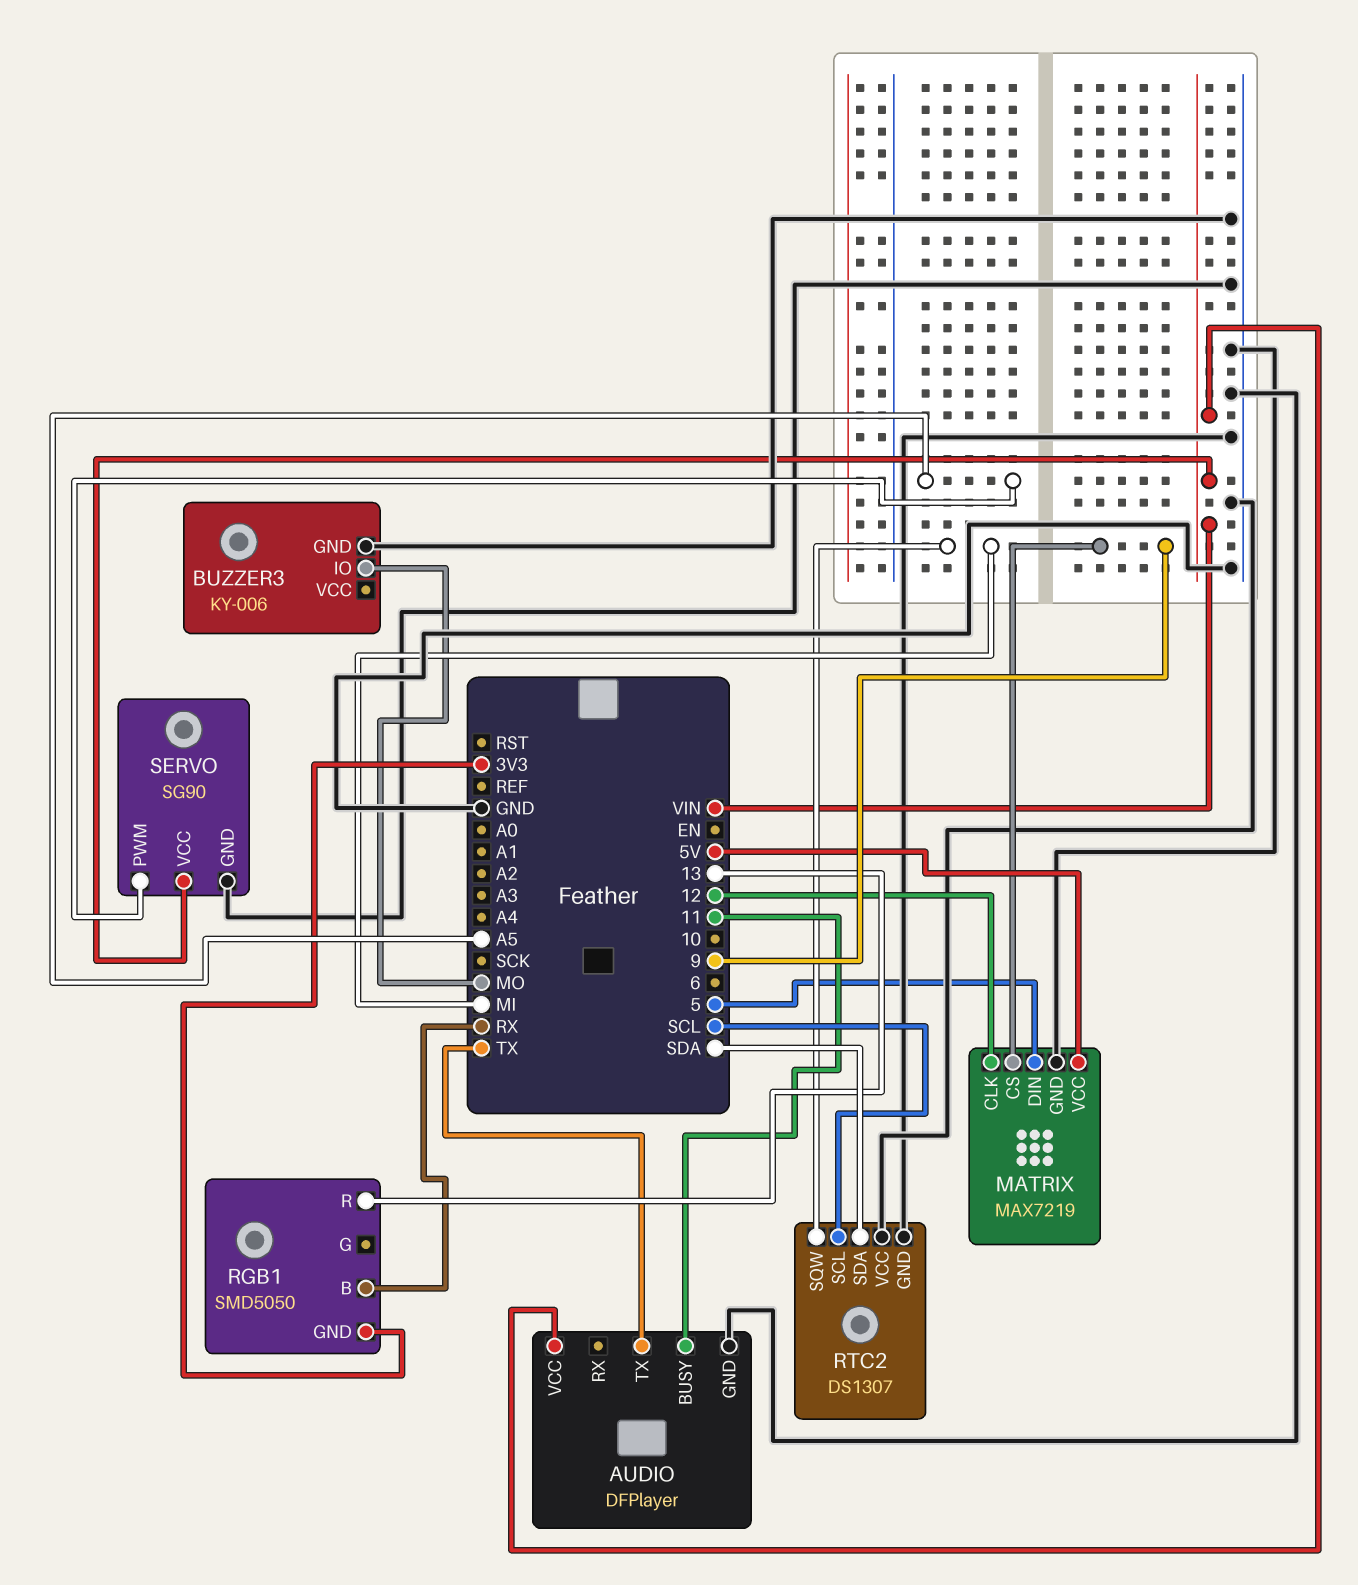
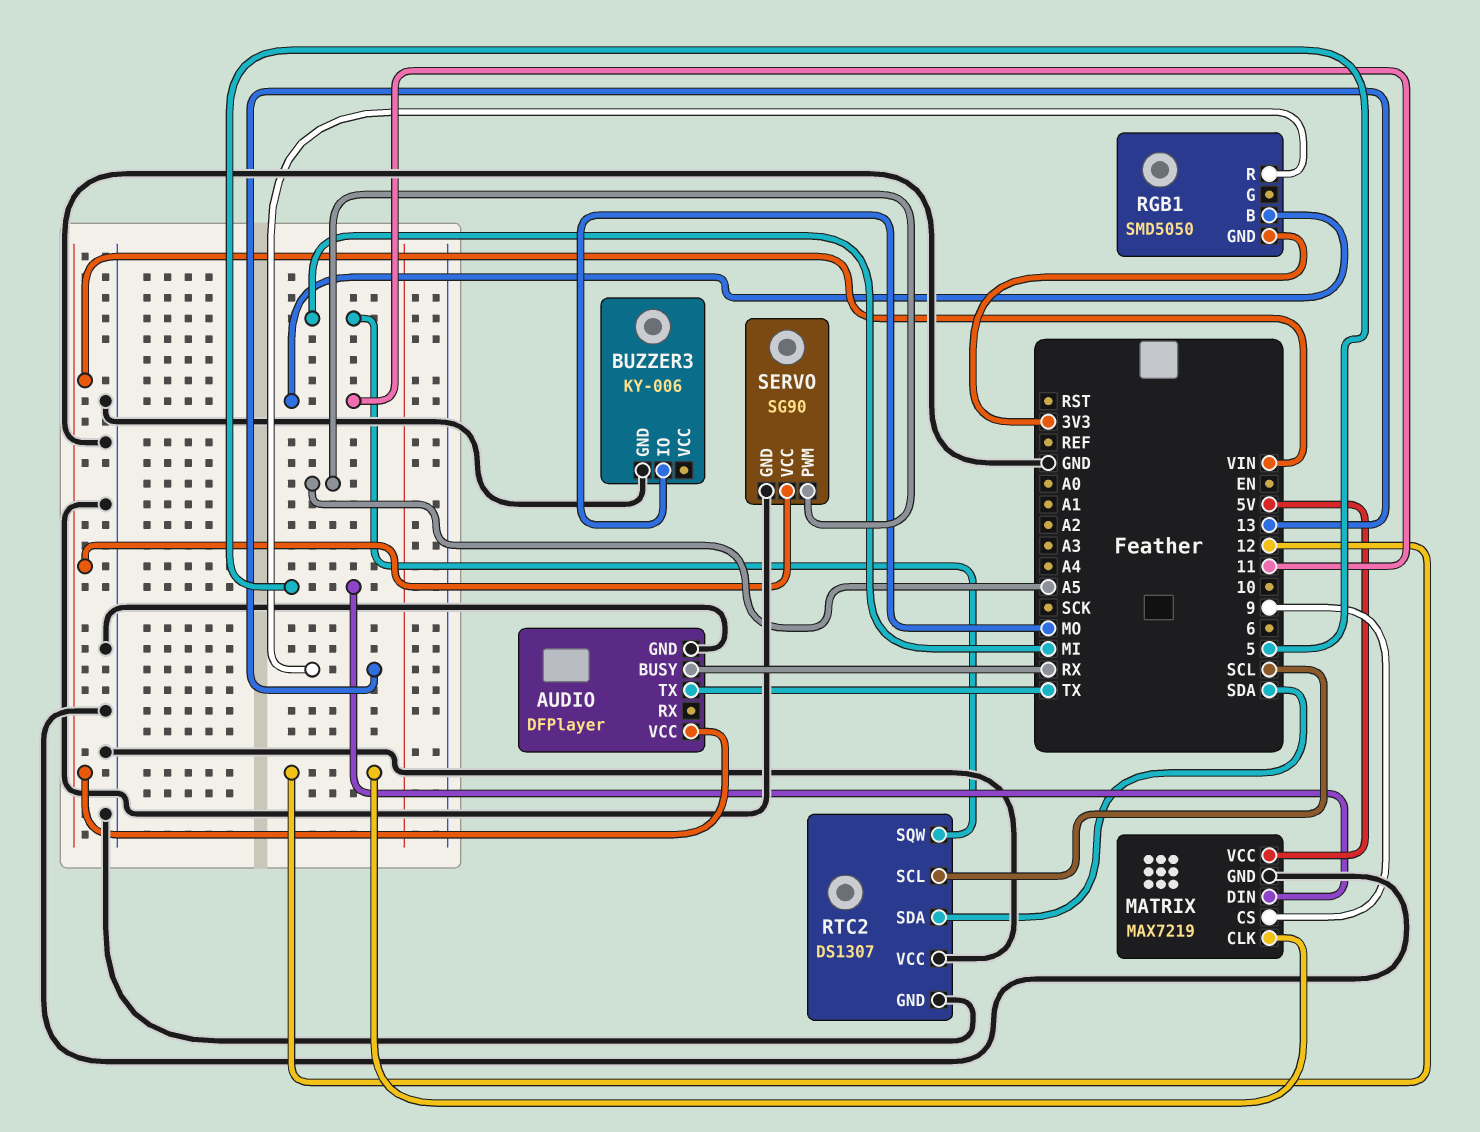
AUDIO pin BUSY: 11 -> RX
RGB1 pin B: RX -> 11

